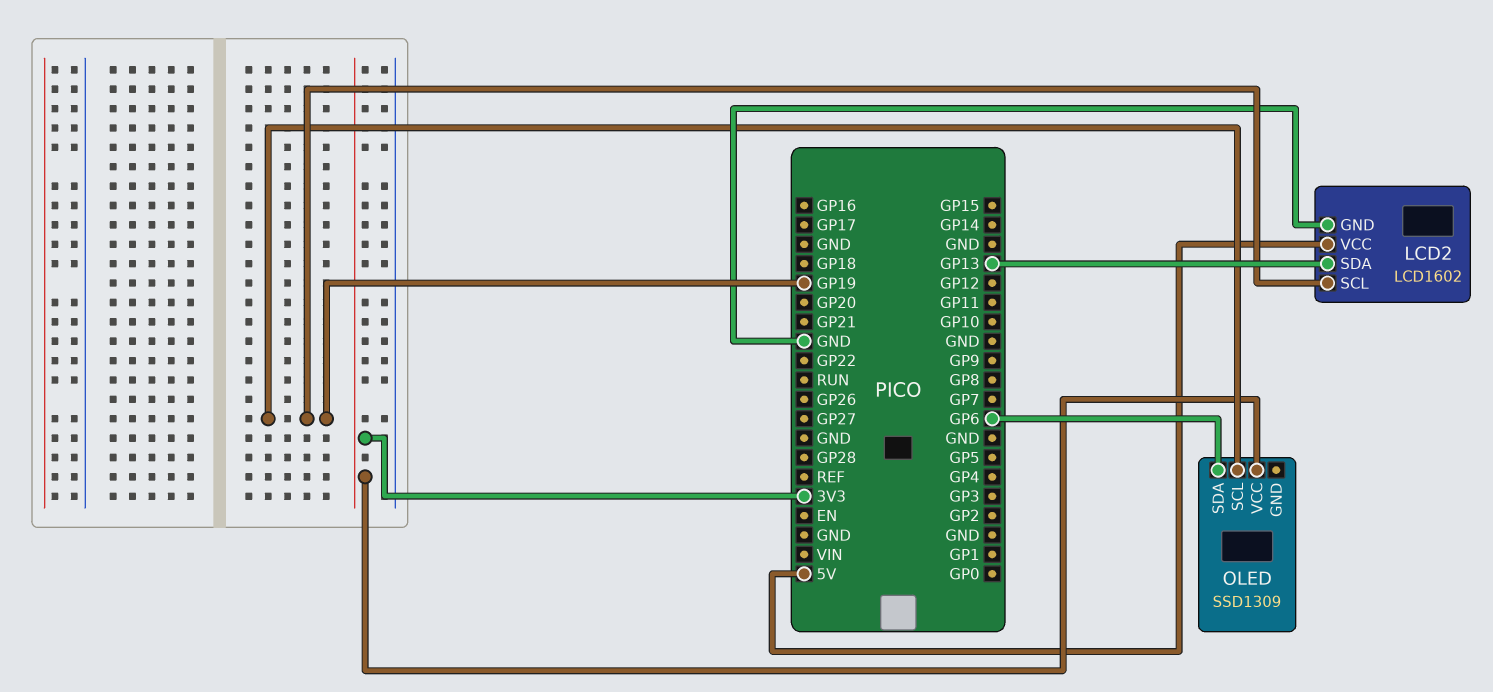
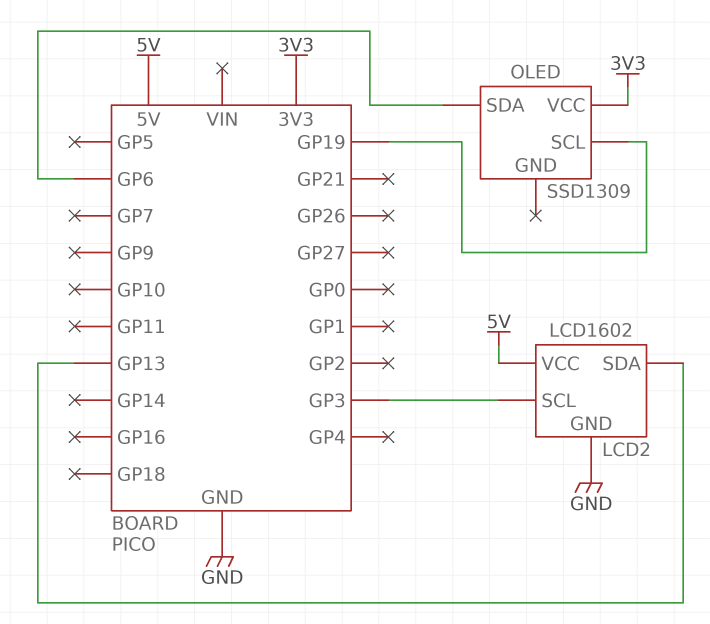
LCD2 pin SCL: GP19 -> GP3

